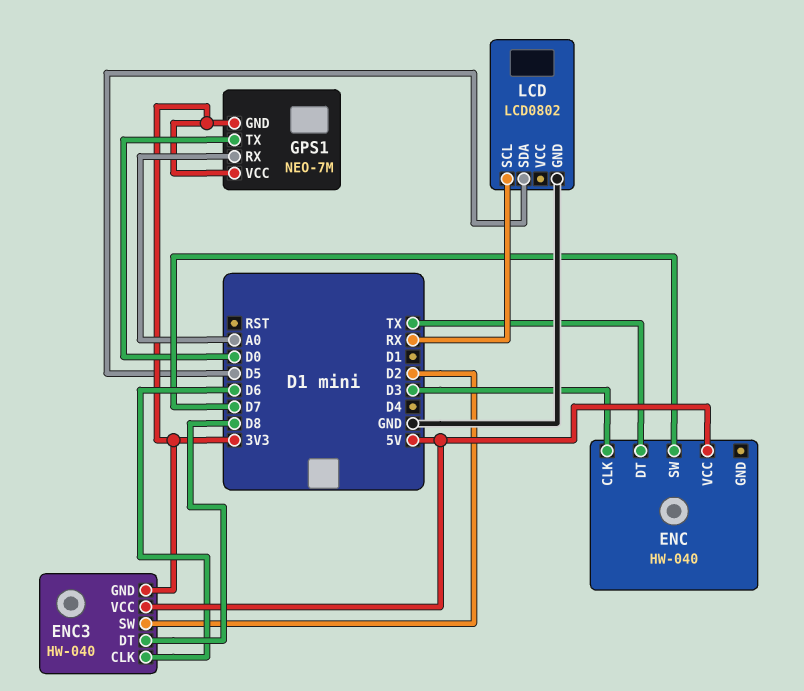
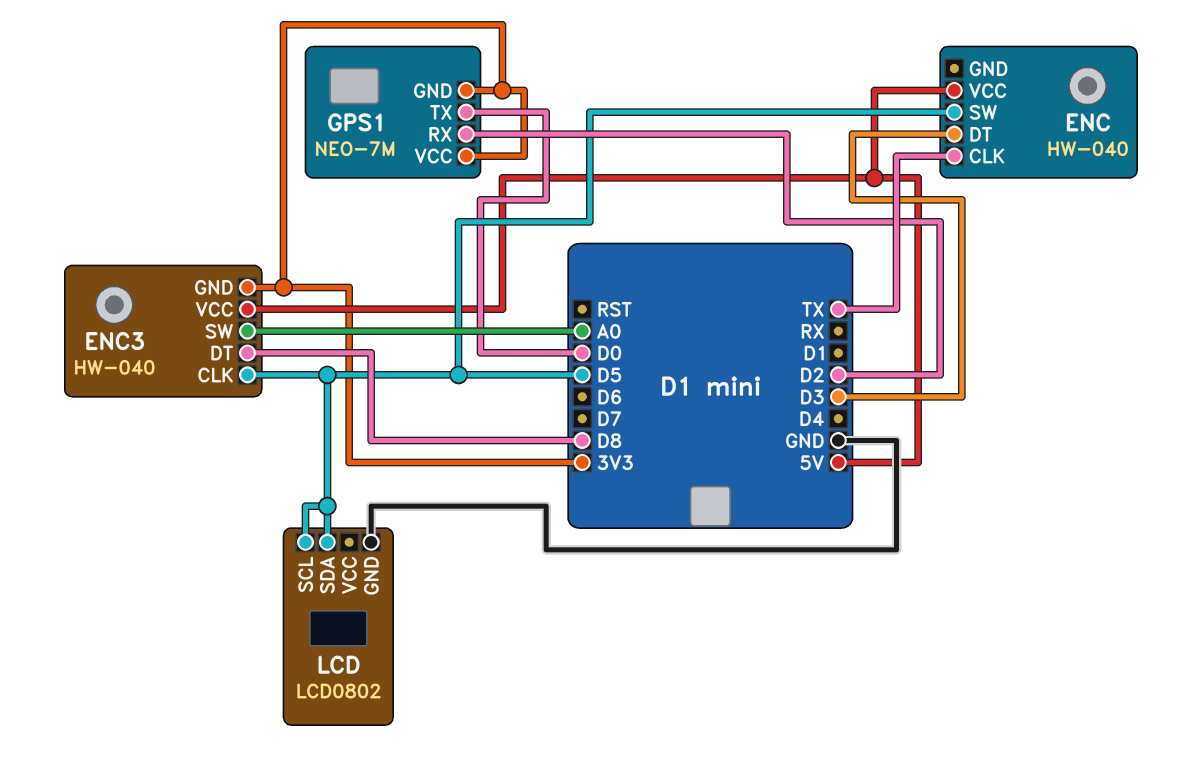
ENC pin CLK: D3 -> TX
ENC pin DT: TX -> D3
ENC pin SW: D7 -> D5
ENC3 pin CLK: D6 -> D5
ENC3 pin SW: D2 -> A0
GPS1 pin RX: A0 -> D2
LCD pin SCL: RX -> D5

